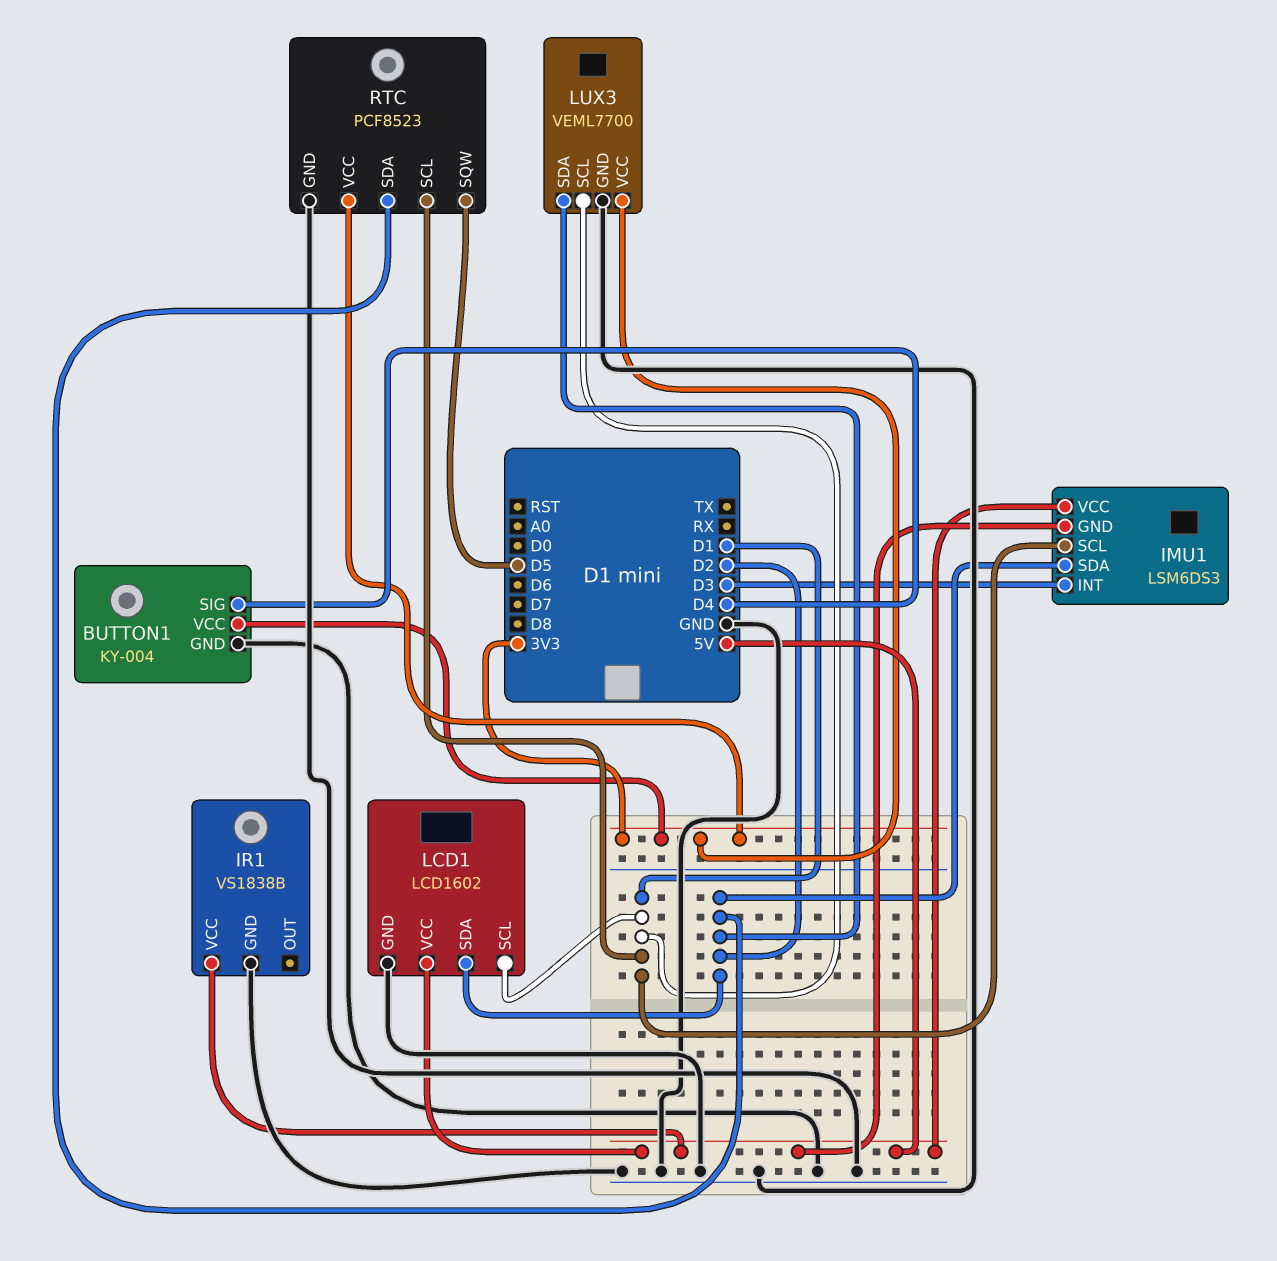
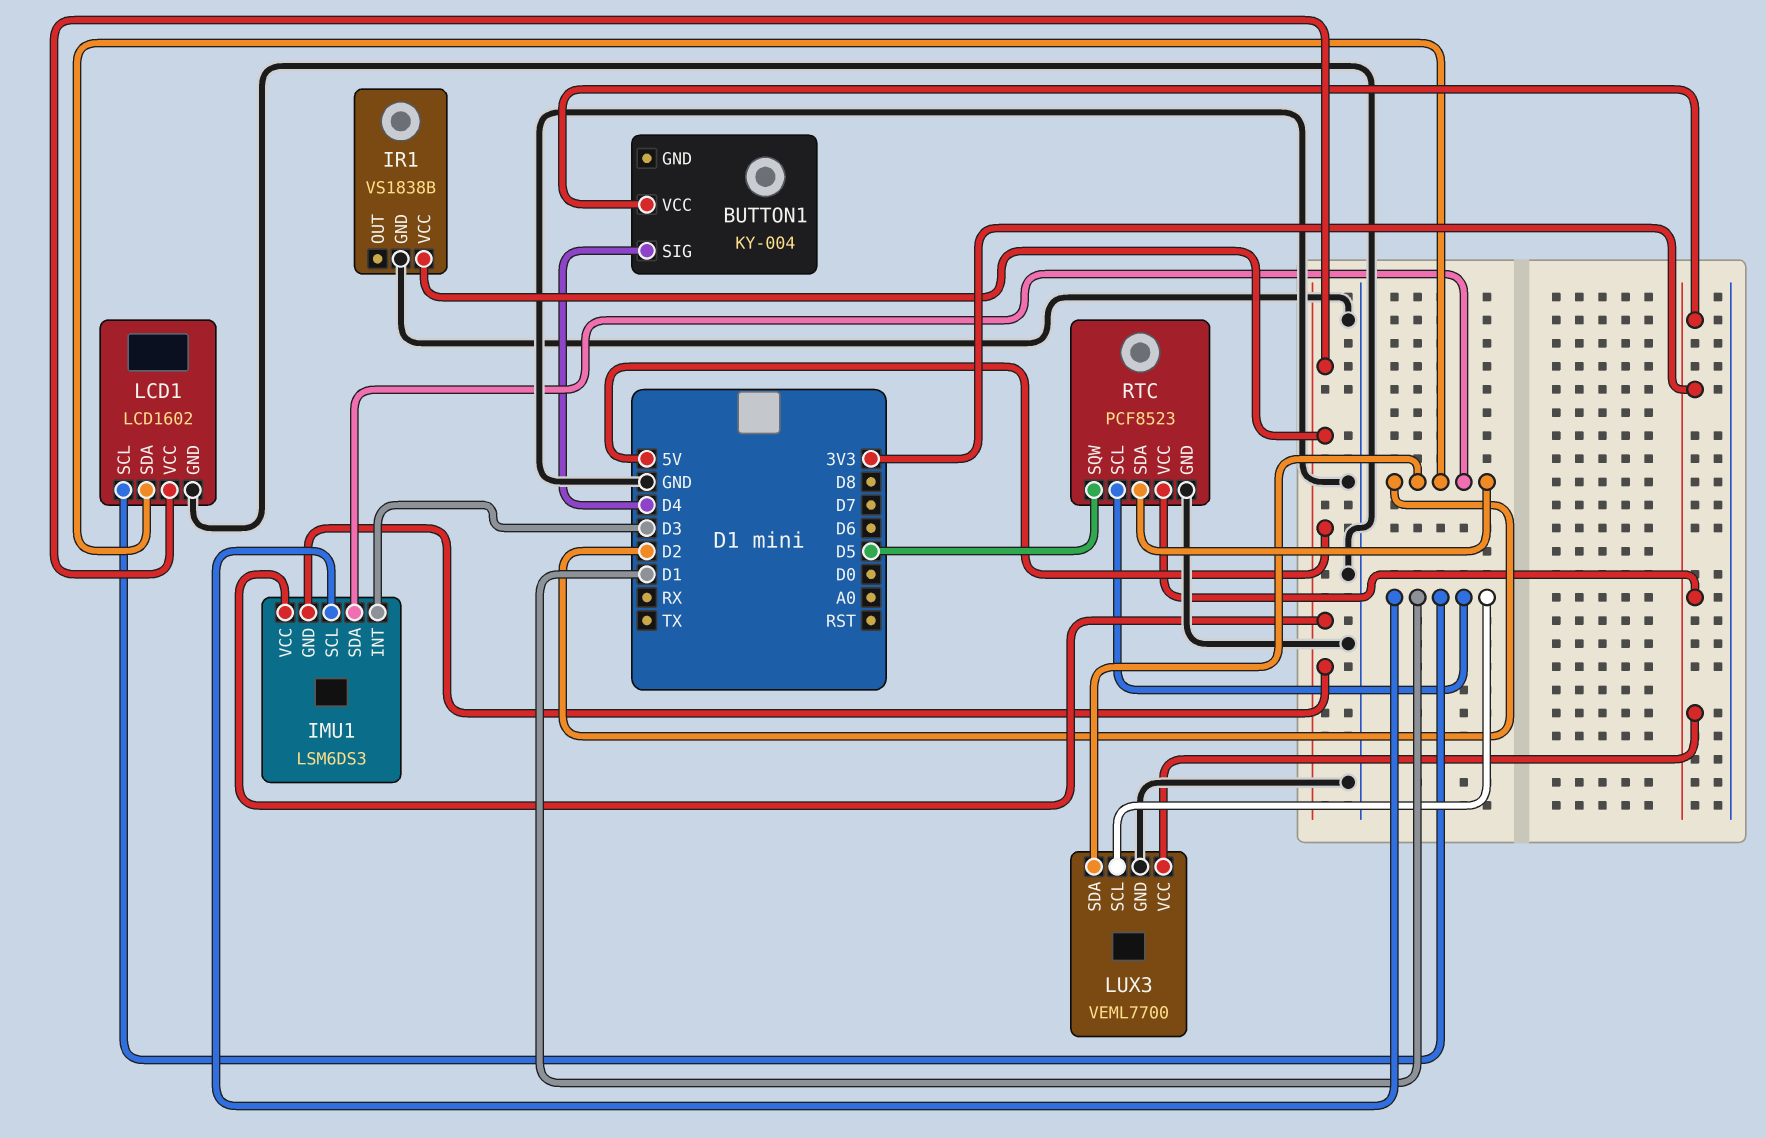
BUTTON1 pin GND: GND -> none

